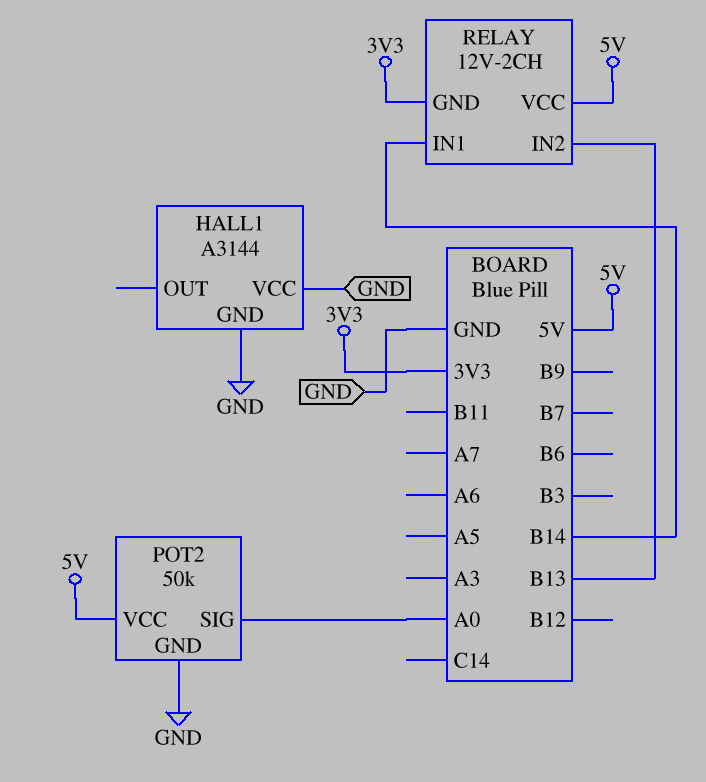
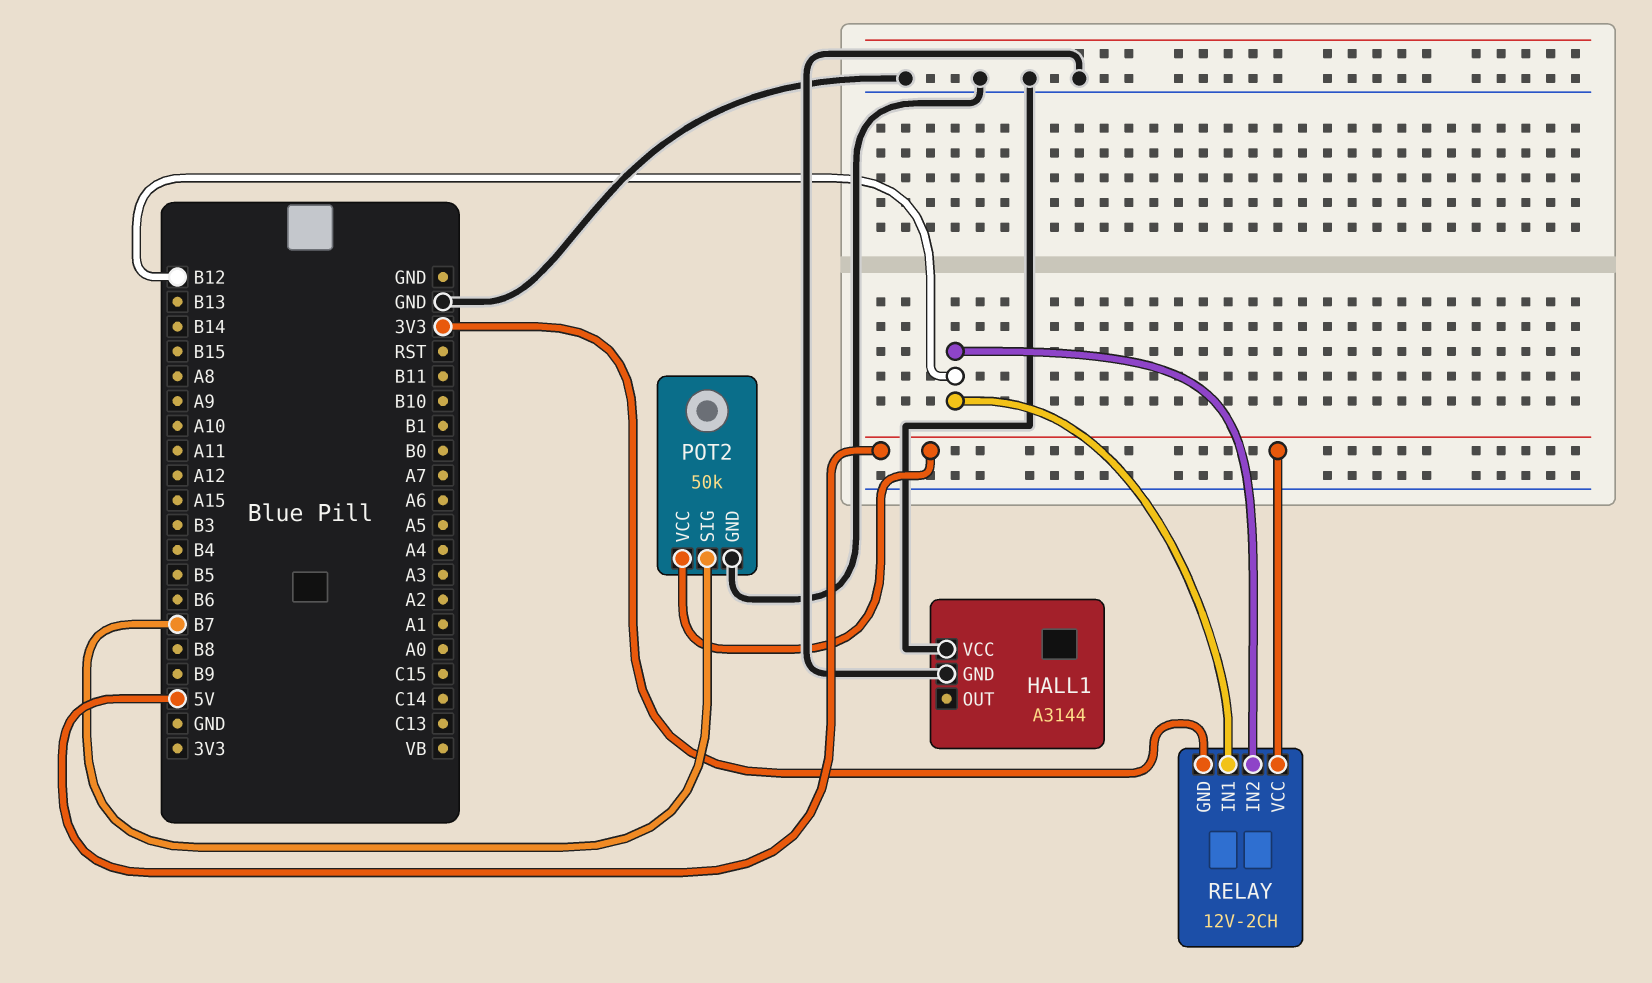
POT2 pin SIG: A0 -> B7
RELAY pin IN1: B14 -> B12
RELAY pin IN2: B13 -> B12

